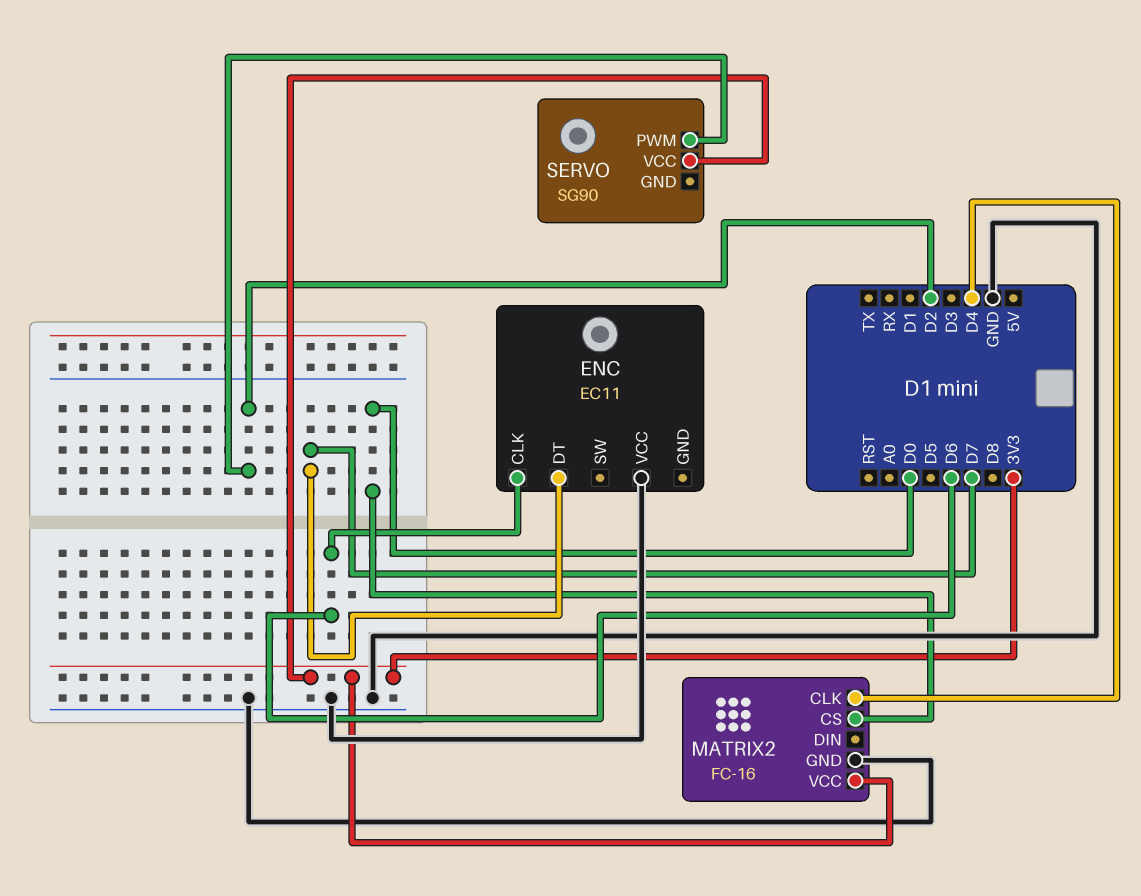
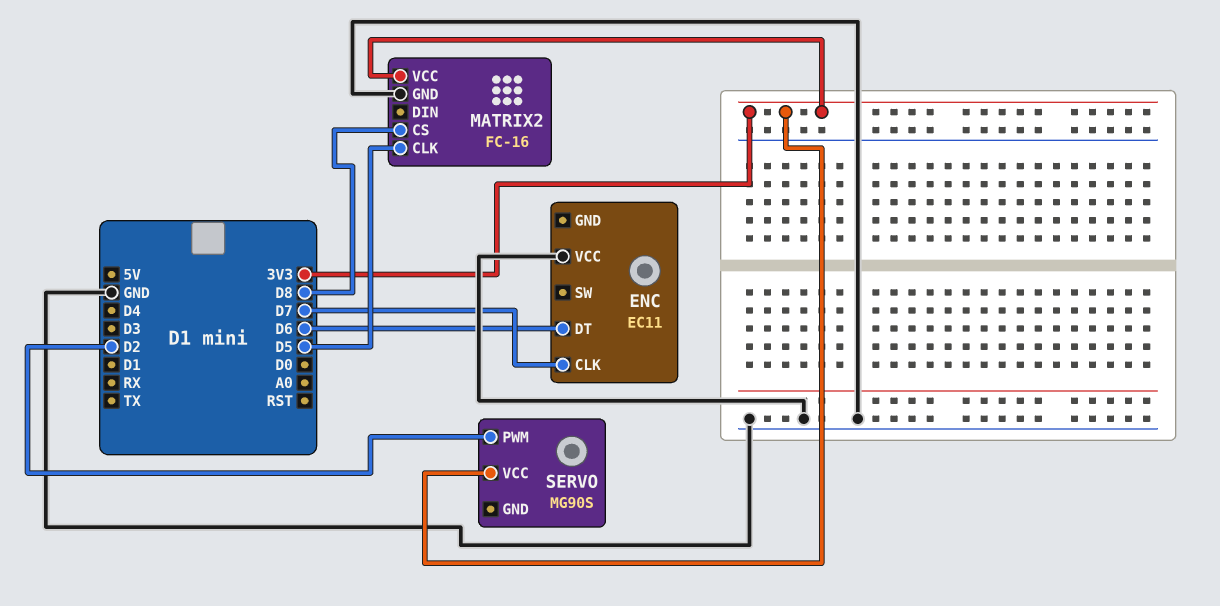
ENC pin CLK: D6 -> D7
ENC pin DT: D7 -> D6
MATRIX2 pin CLK: D4 -> D5
MATRIX2 pin CS: D0 -> D8
SERVO: SG90 -> MG90S

